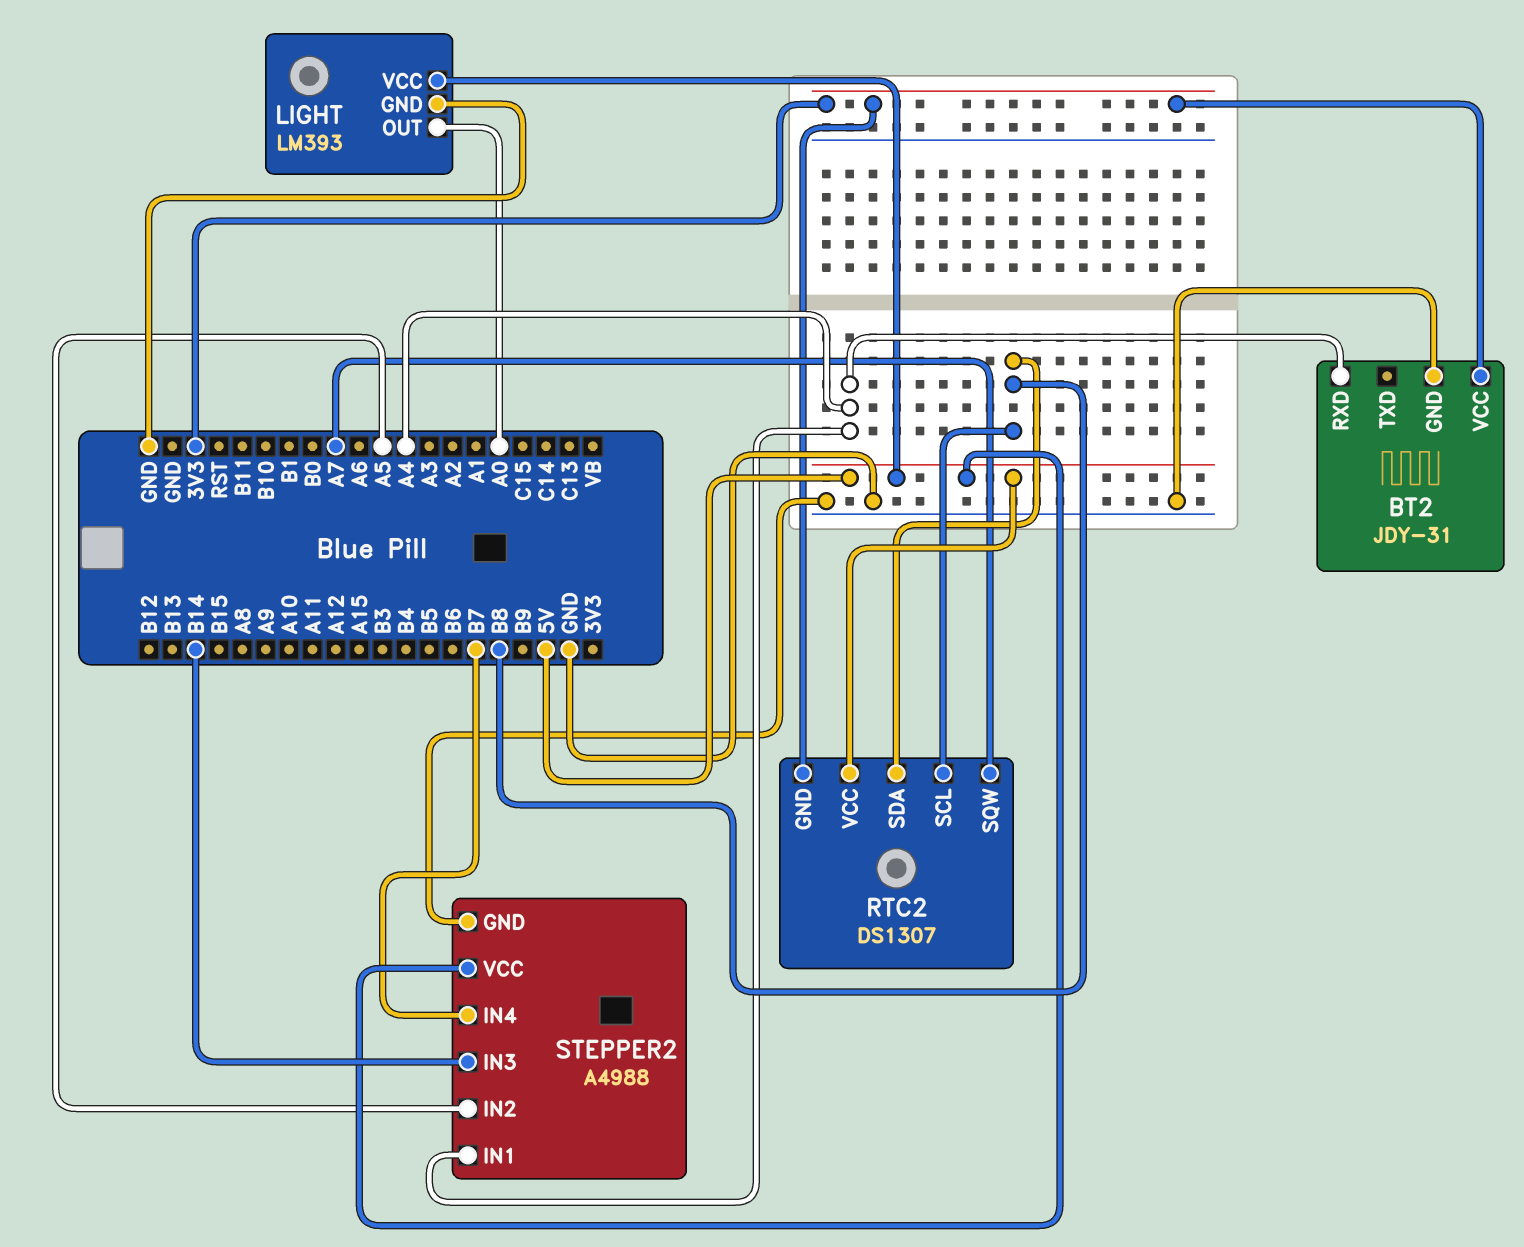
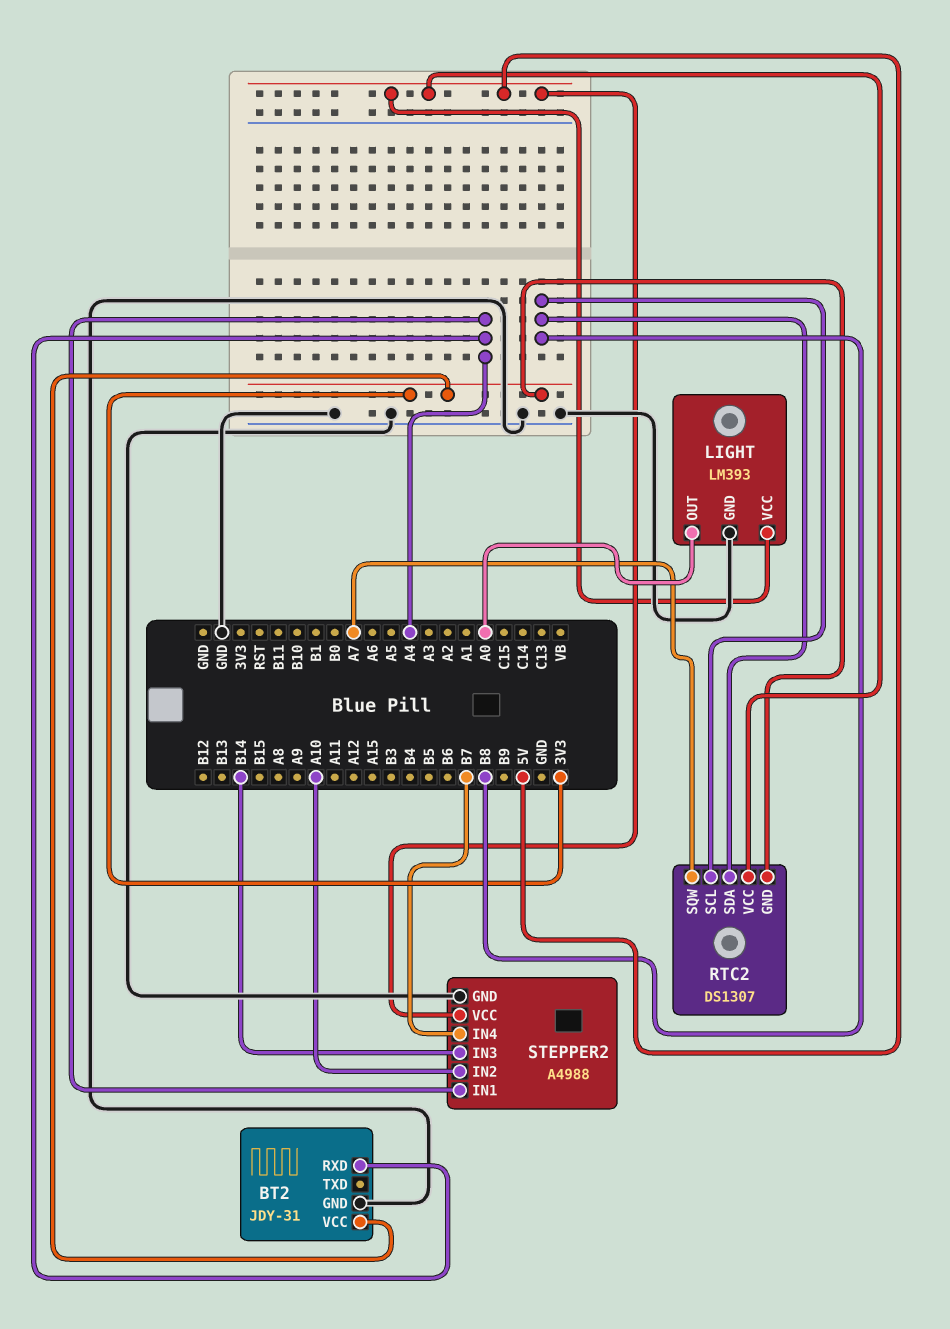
STEPPER2 pin IN2: A5 -> A10

